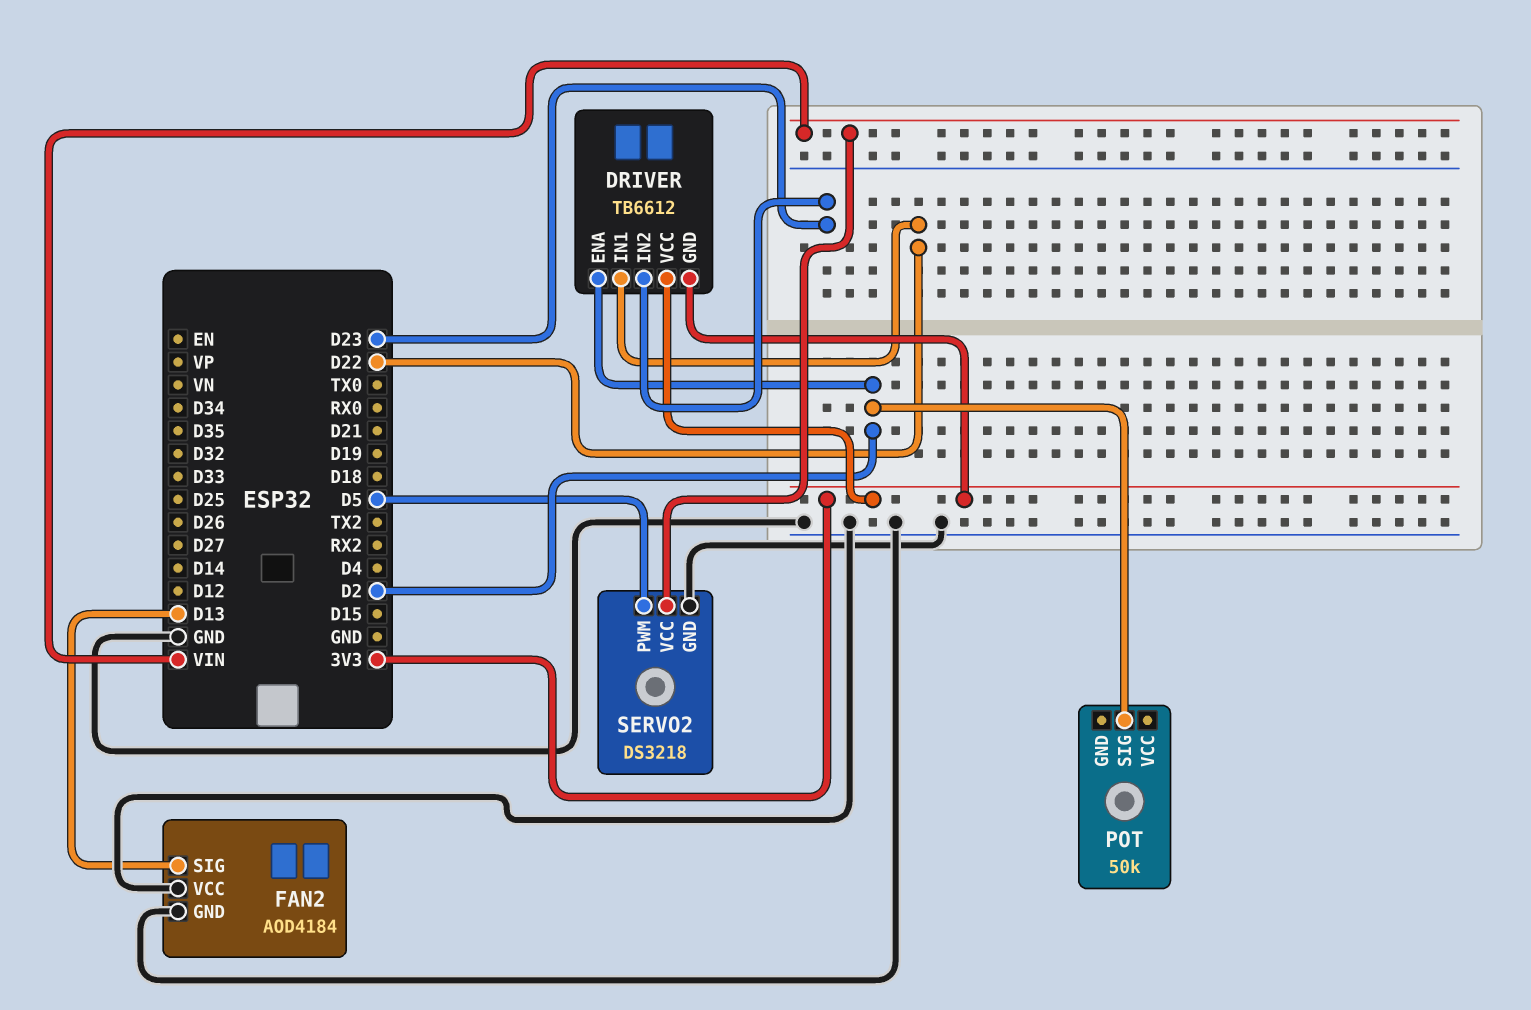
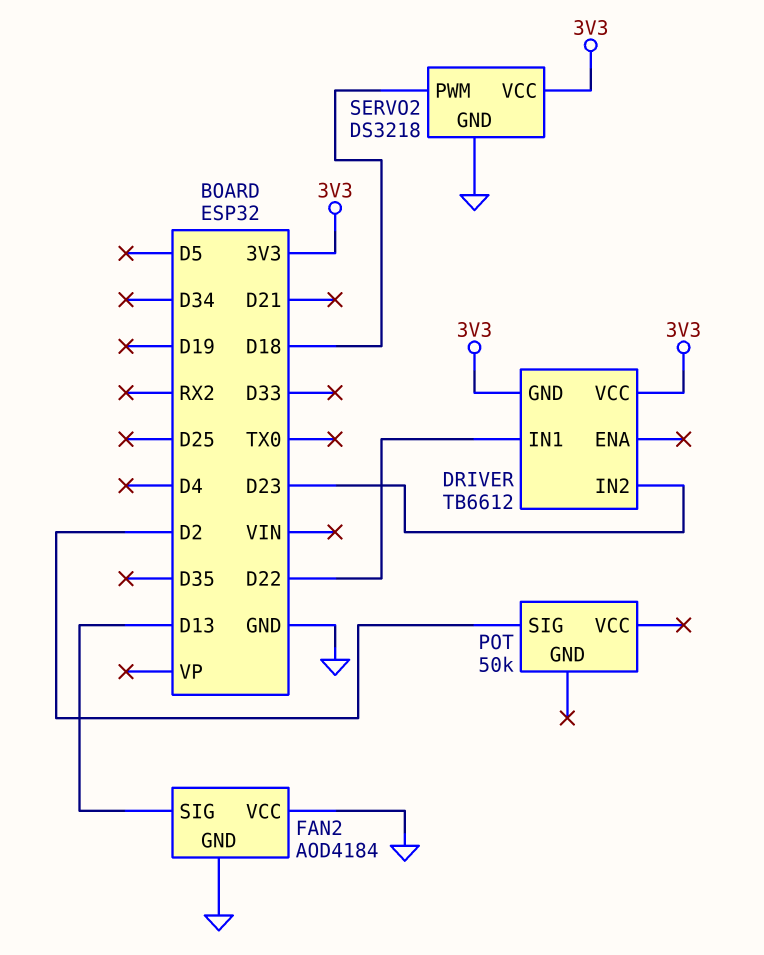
DRIVER pin ENA: D2 -> none
SERVO2 pin PWM: D5 -> D18
SERVO2 pin VCC: VIN -> 3V3

